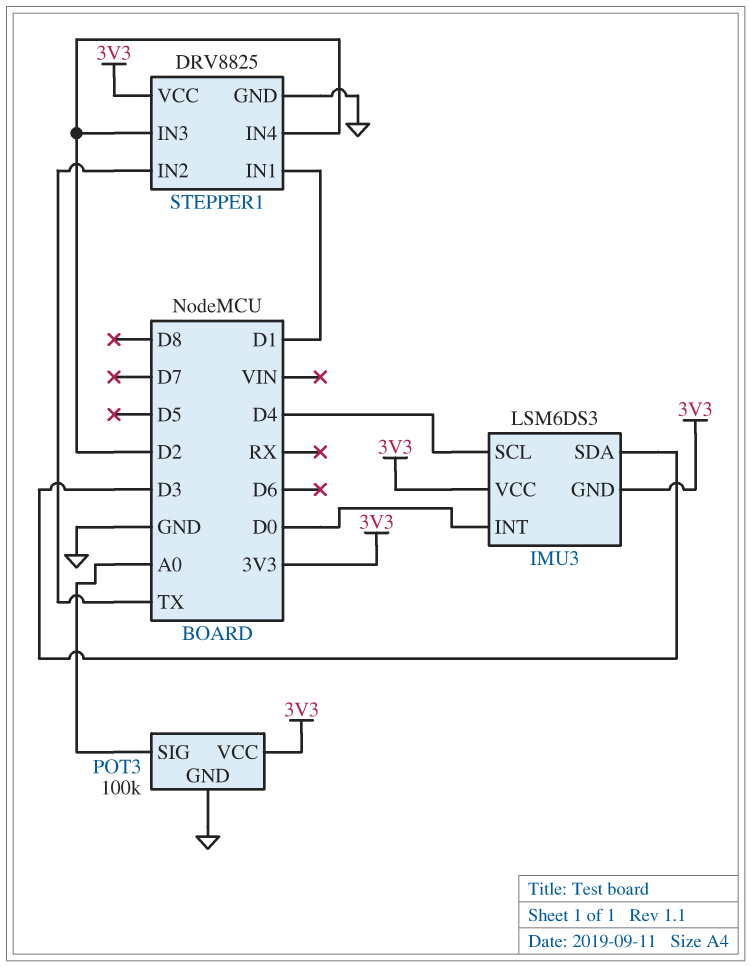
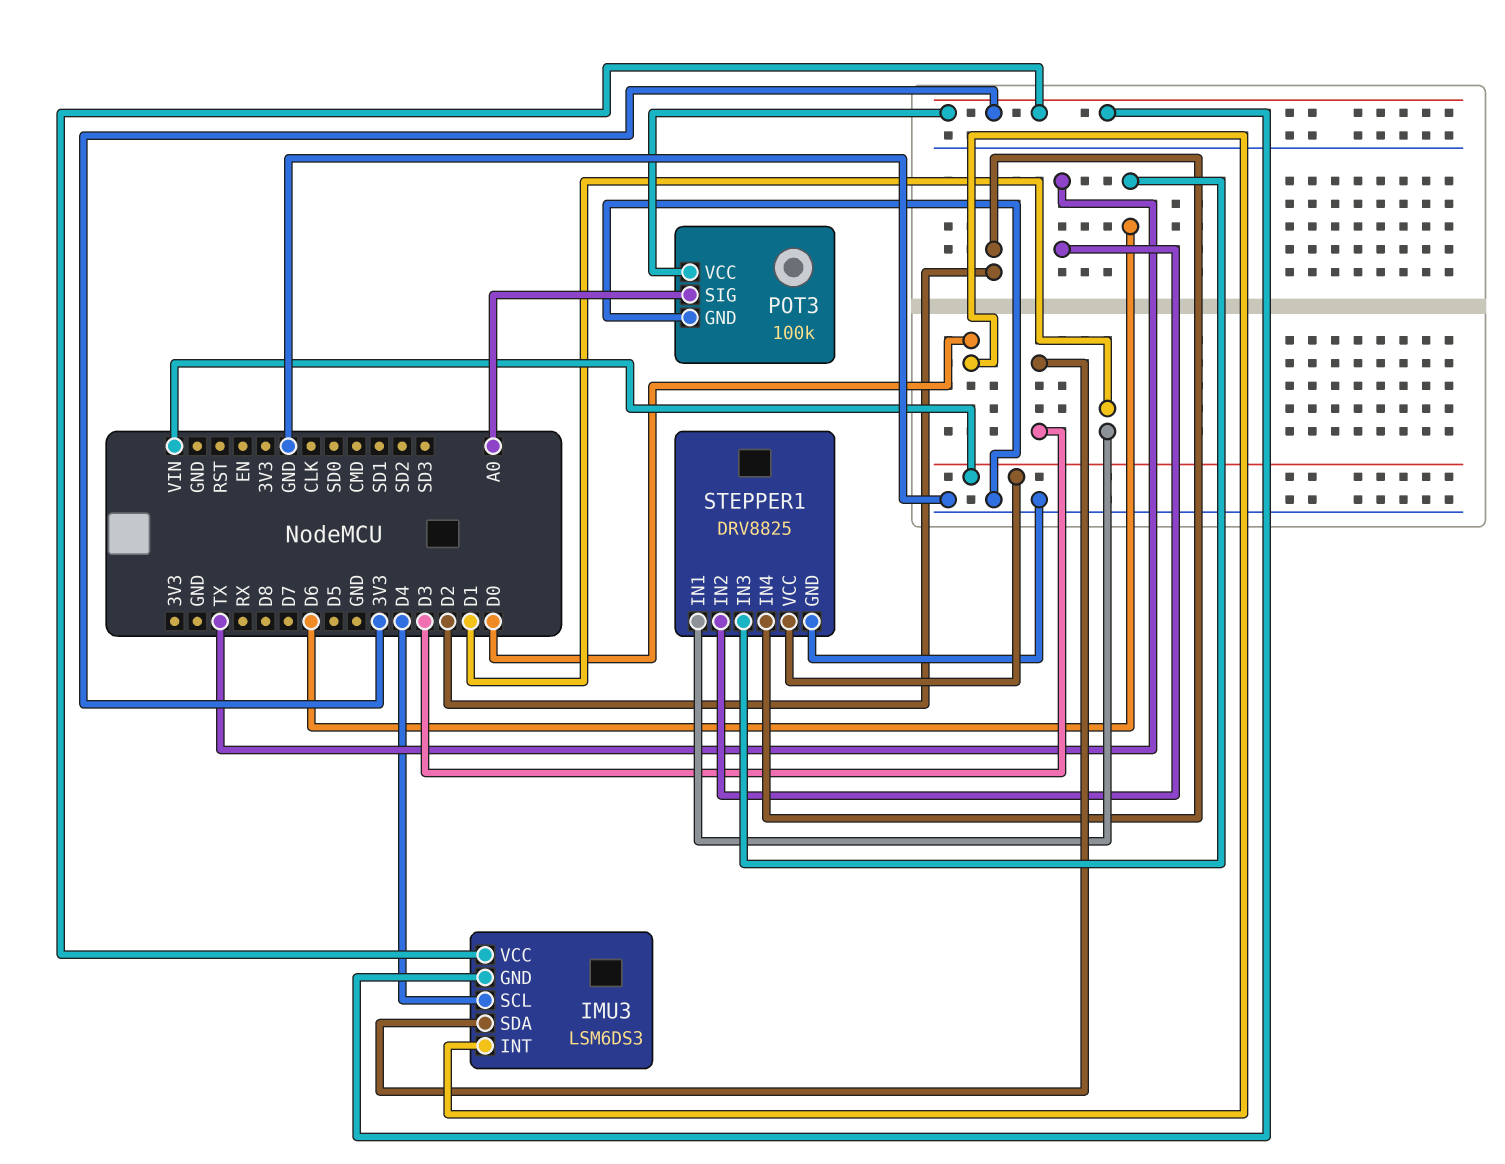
STEPPER1 pin IN3: D2 -> D6
STEPPER1 pin VCC: 3V3 -> VIN

